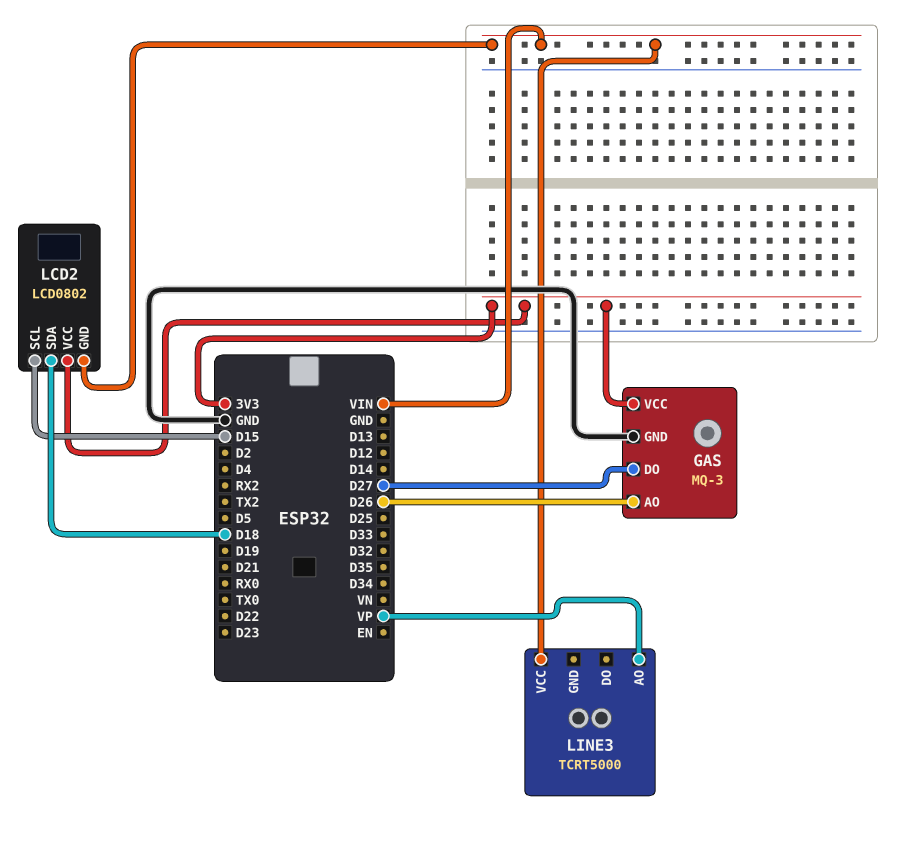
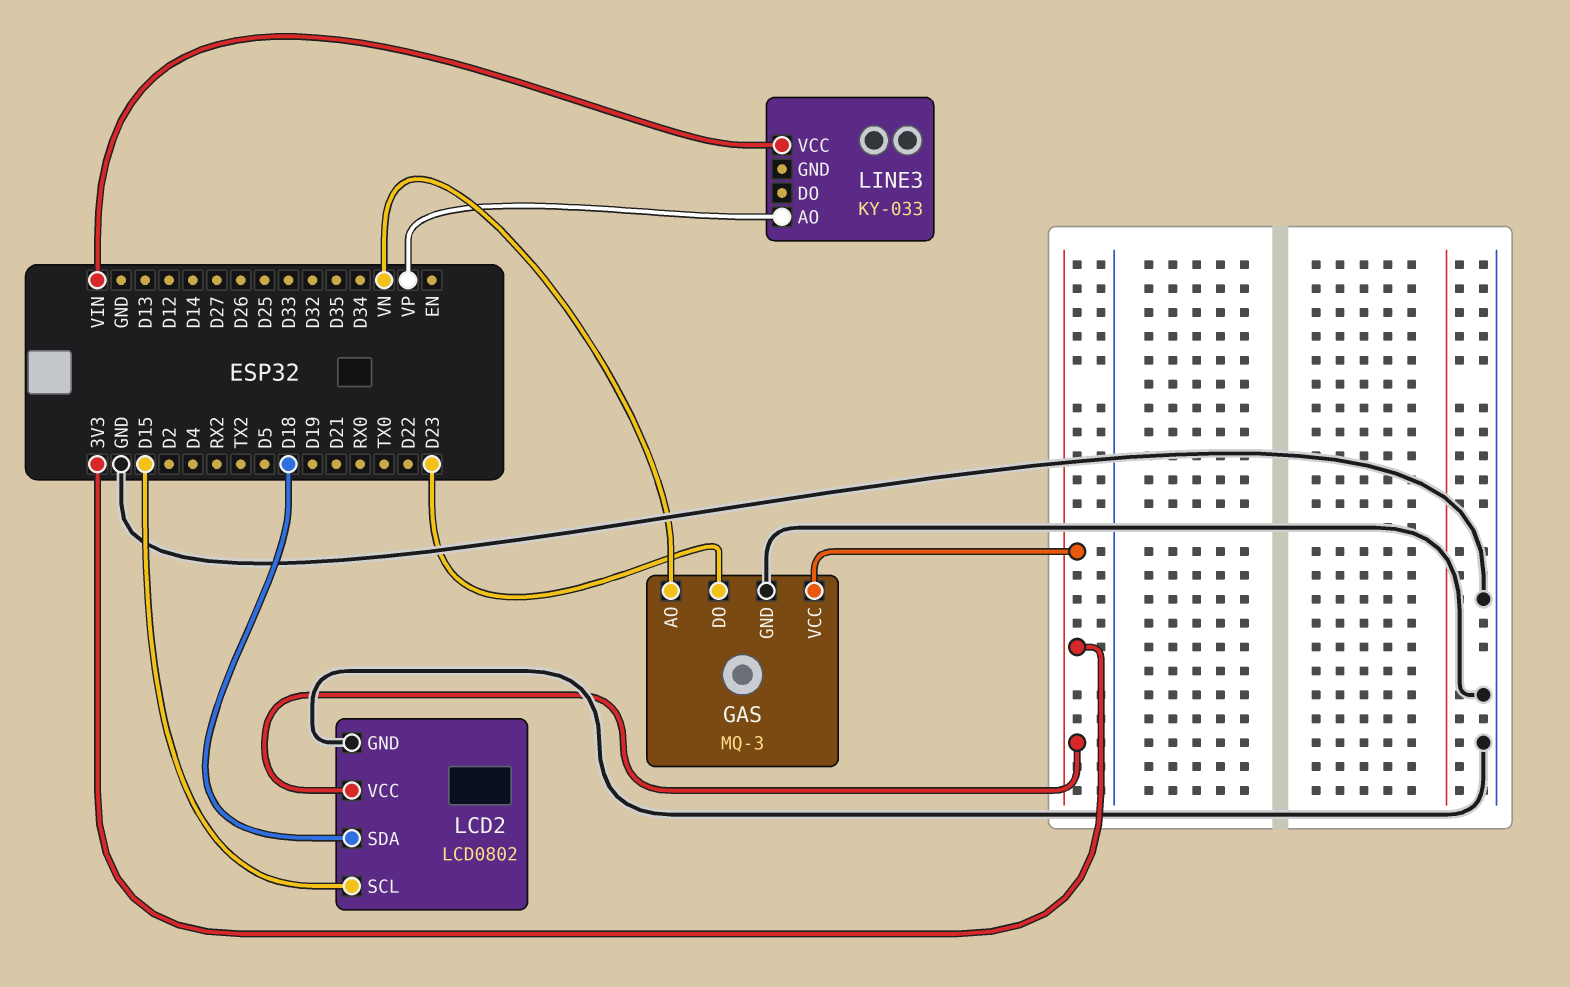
GAS pin AO: D26 -> VN
GAS pin DO: D27 -> D23
LCD2 pin GND: VIN -> GND
LINE3: TCRT5000 -> KY-033

